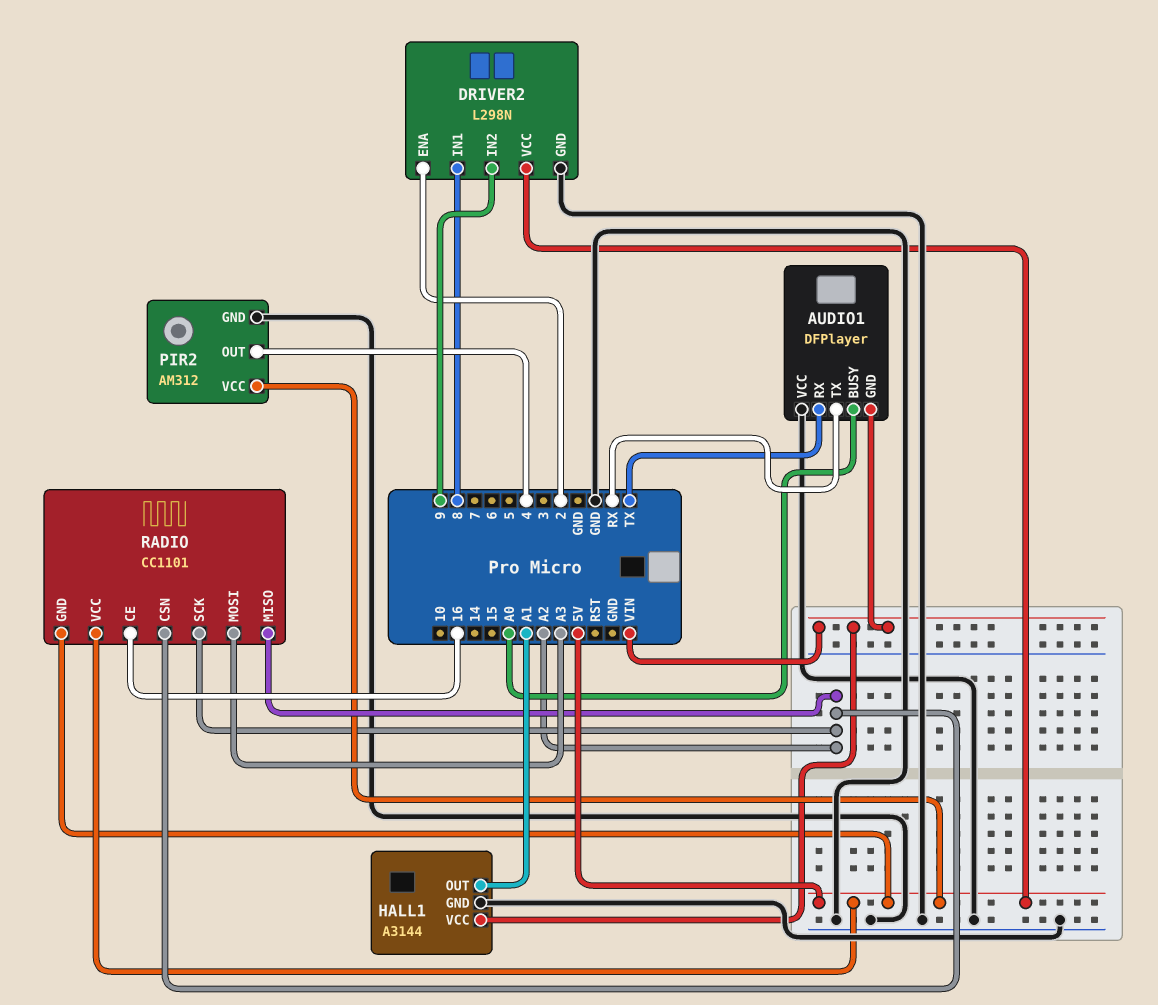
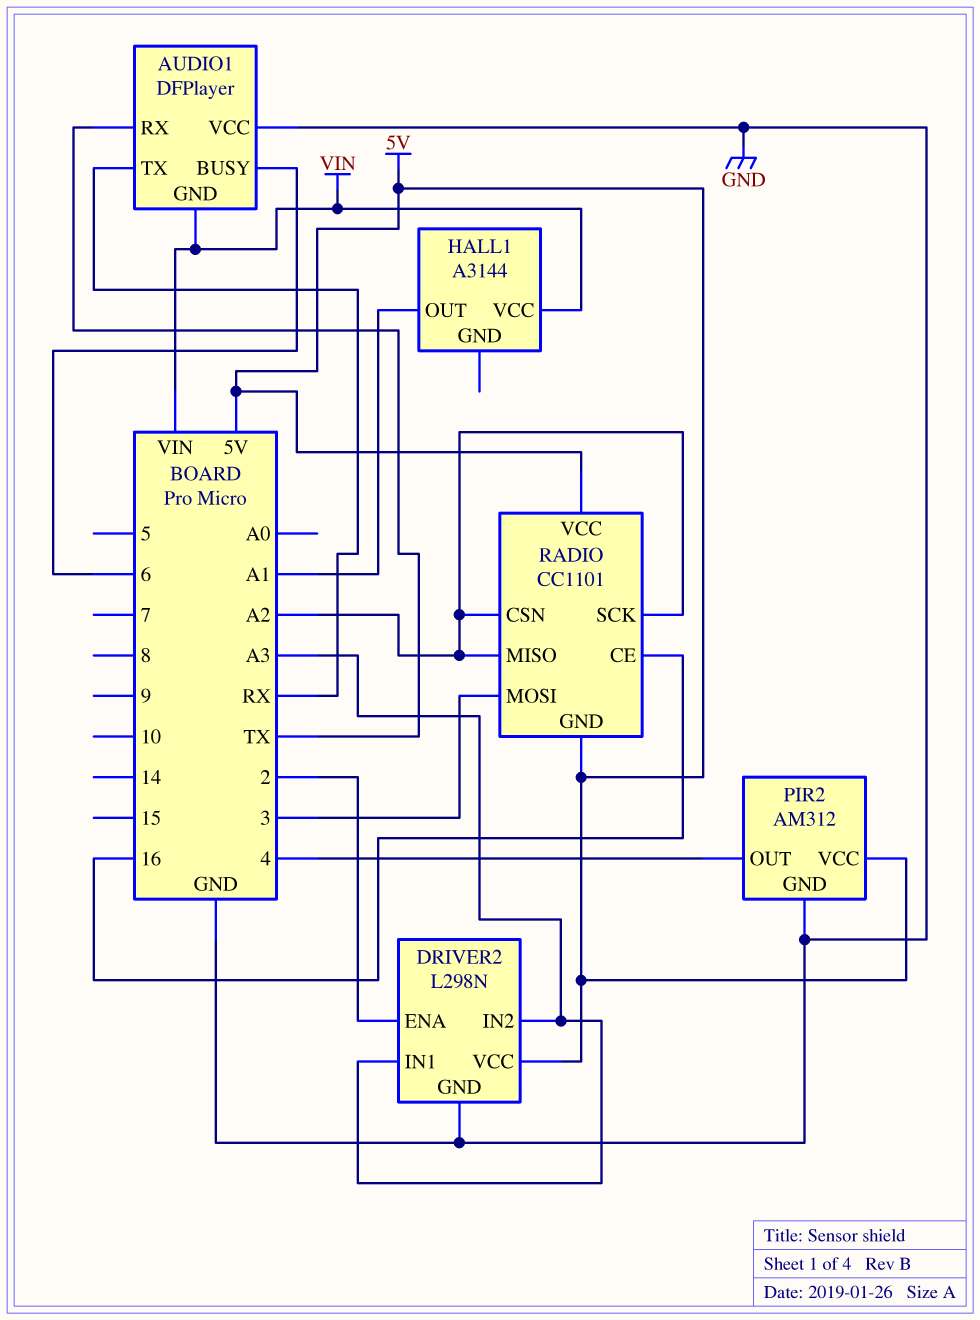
AUDIO1 pin BUSY: A0 -> 6
DRIVER2 pin IN1: 8 -> A3
DRIVER2 pin IN2: 9 -> A3
HALL1 pin GND: GND -> none
RADIO pin MOSI: A3 -> 3

